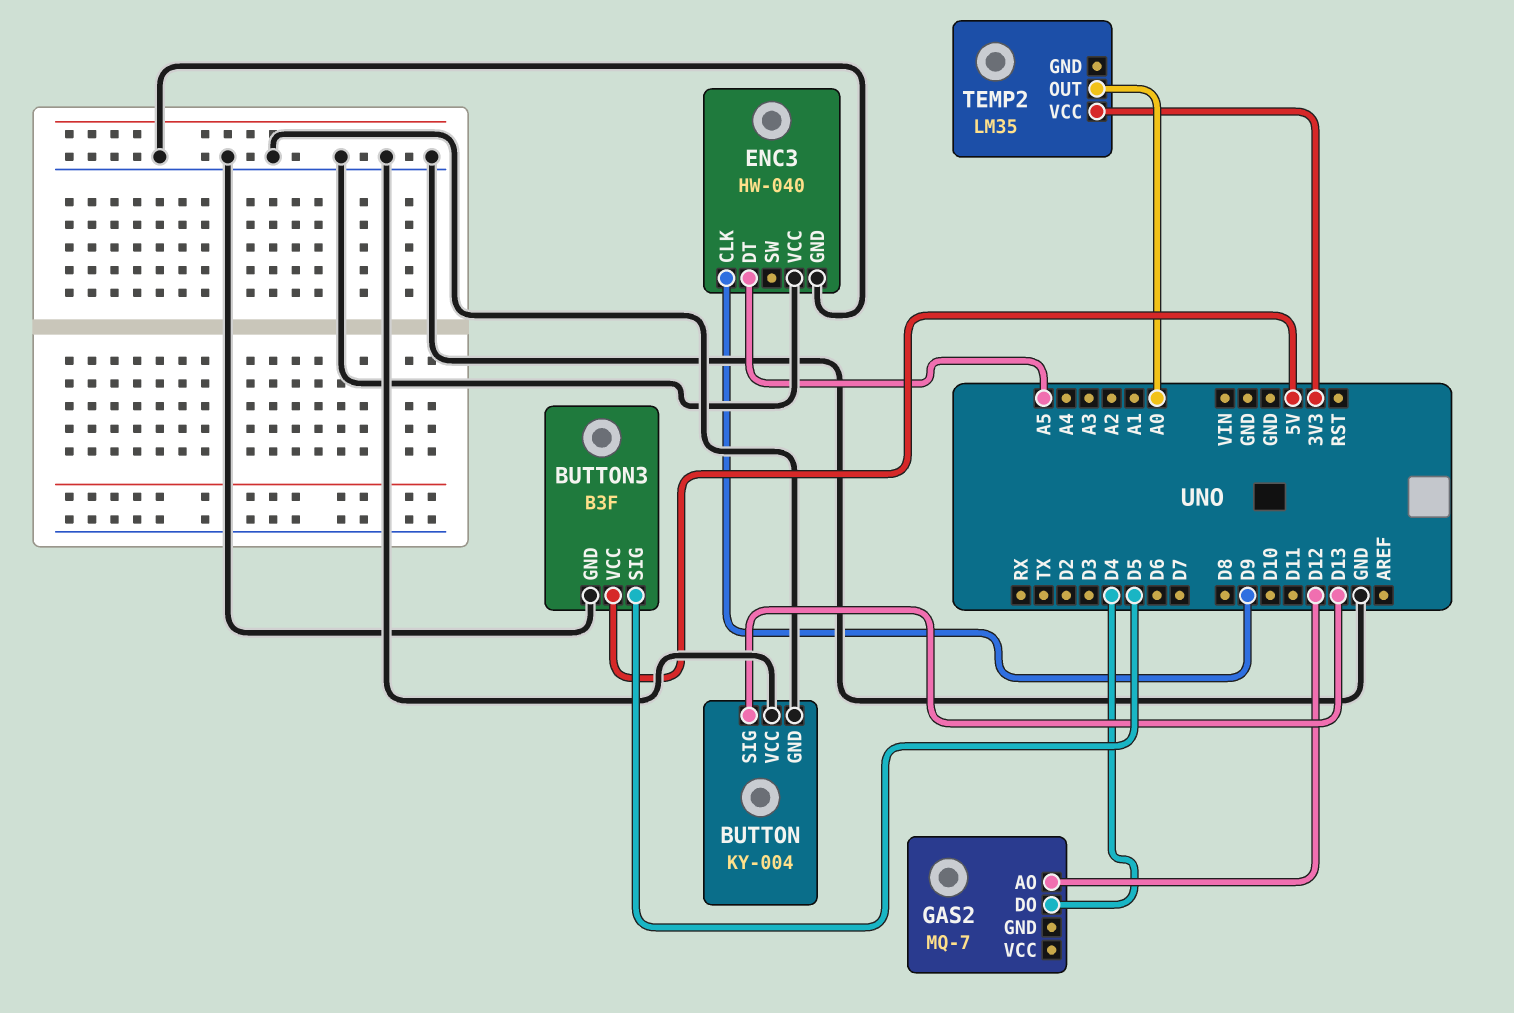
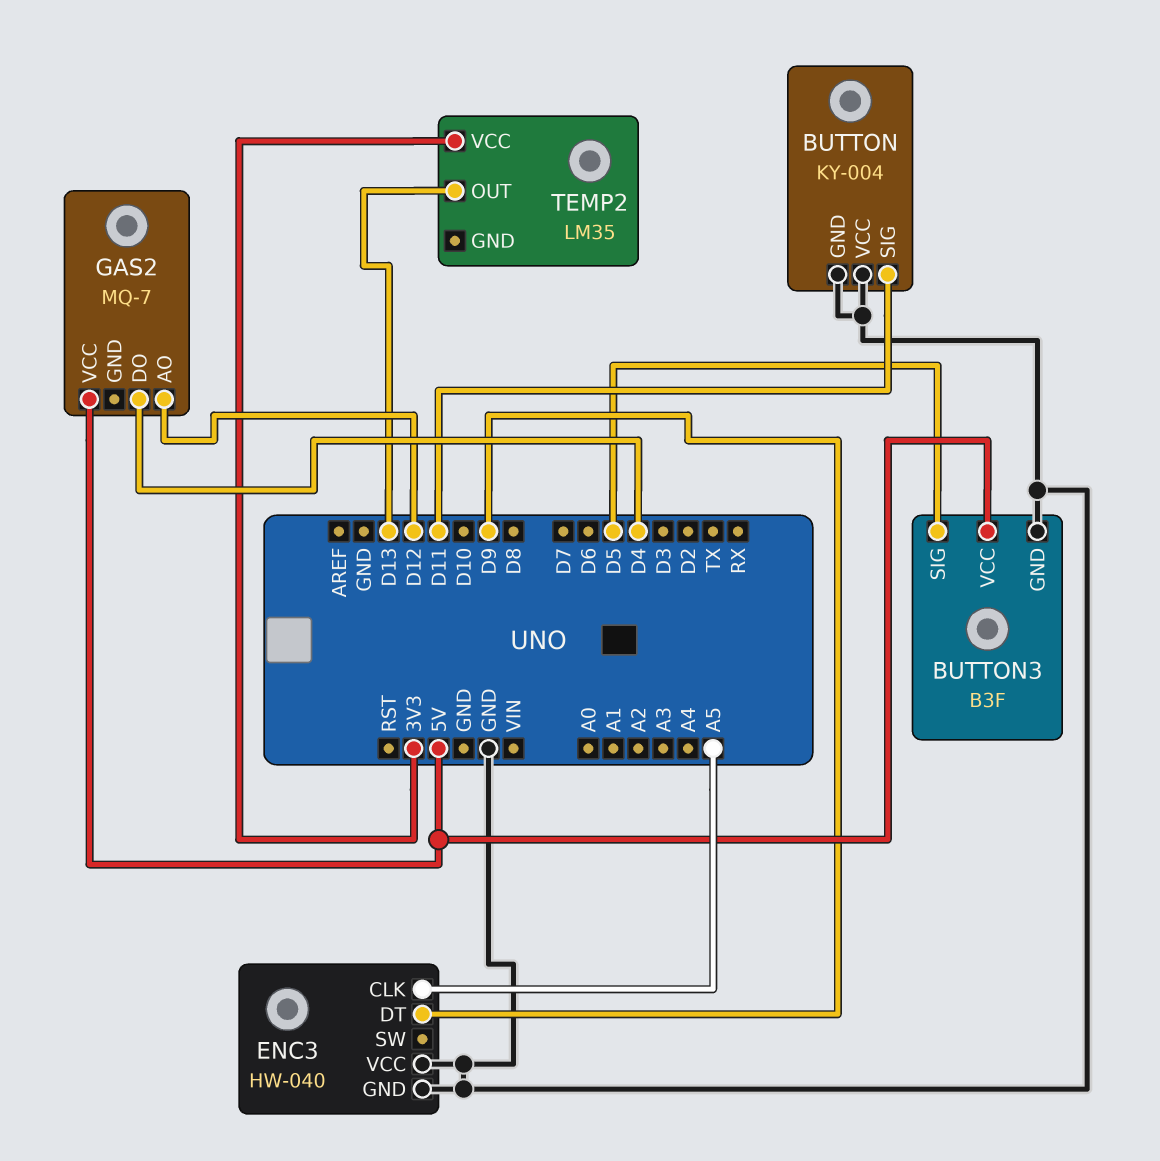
BUTTON pin SIG: D13 -> D11
ENC3 pin CLK: D9 -> A5
ENC3 pin DT: A5 -> D9
GAS2 pin VCC: none -> 5V
TEMP2 pin OUT: A0 -> D13

